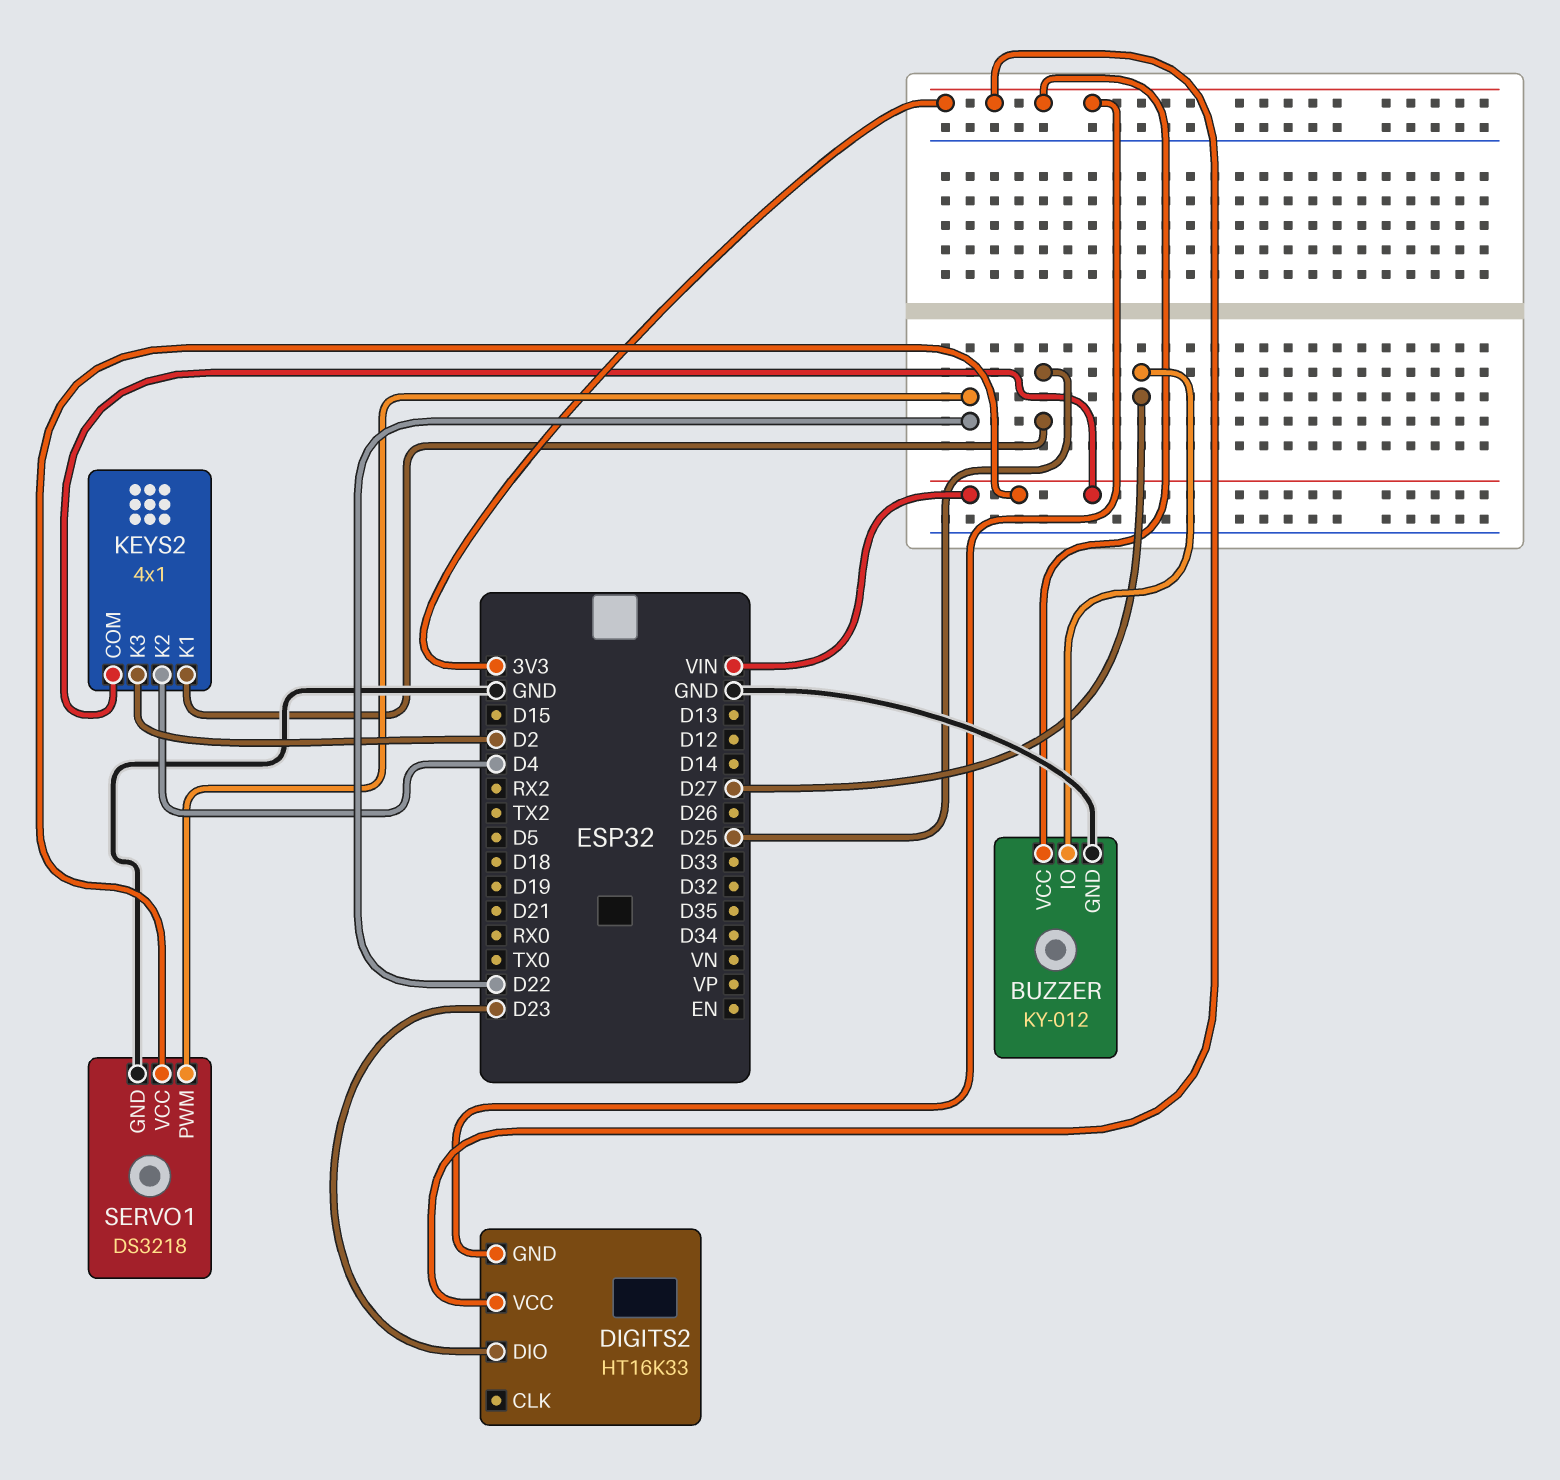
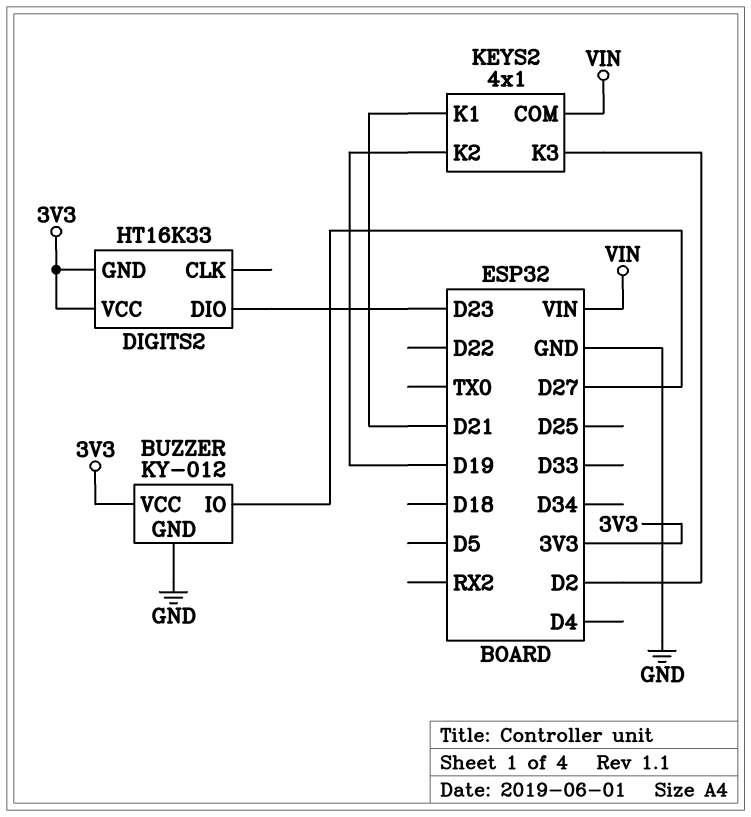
KEYS2 pin K1: D25 -> D21
KEYS2 pin K2: D4 -> D19
SERVO1: DS3218 -> none
SERVO1 pin GND: GND -> none
SERVO1 pin PWM: D22 -> none
SERVO1 pin VCC: VIN -> none

